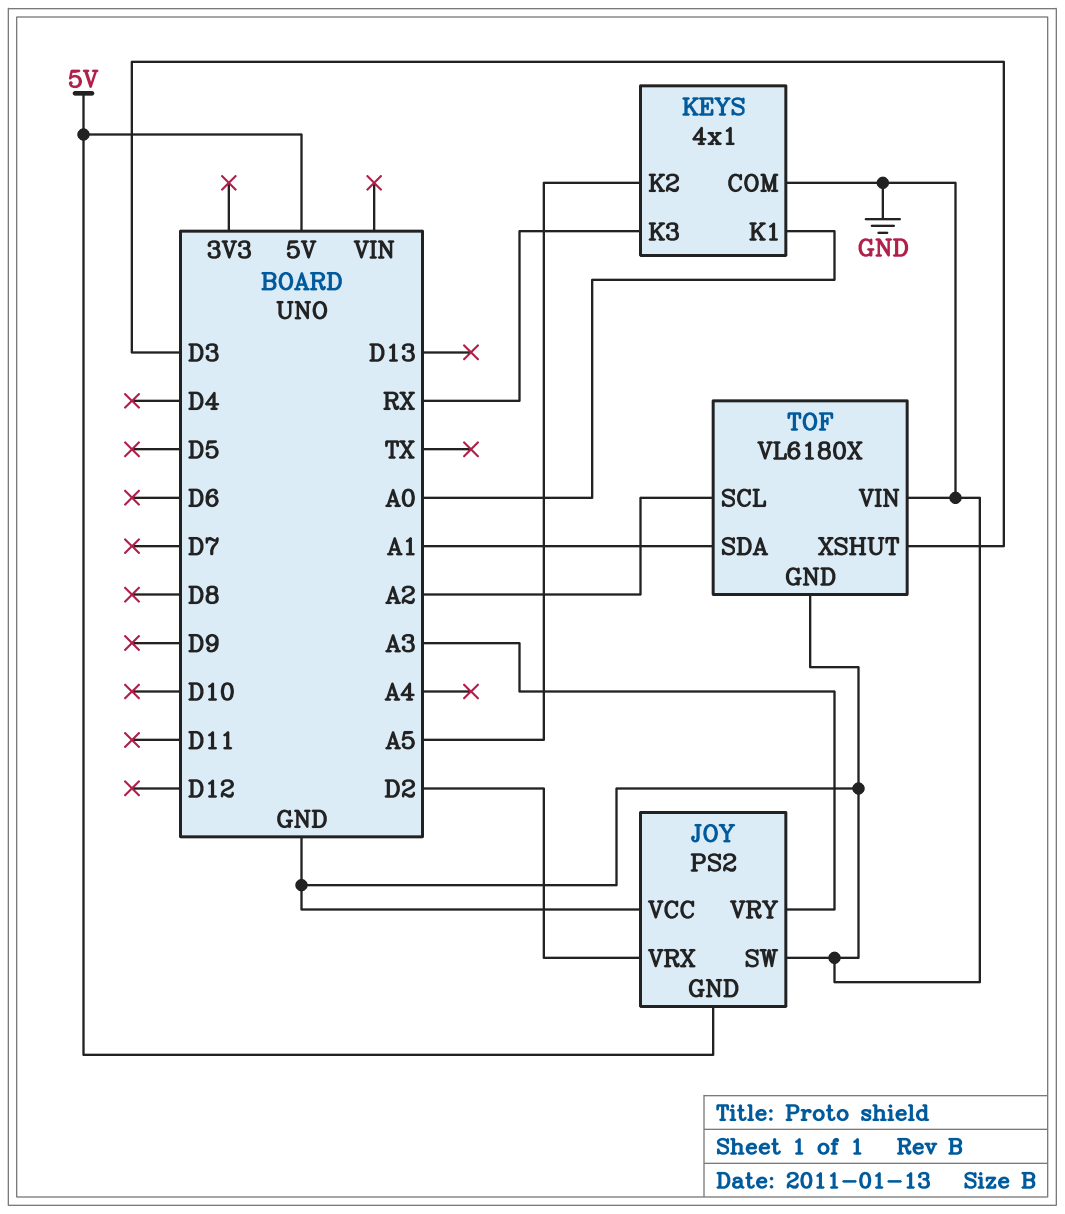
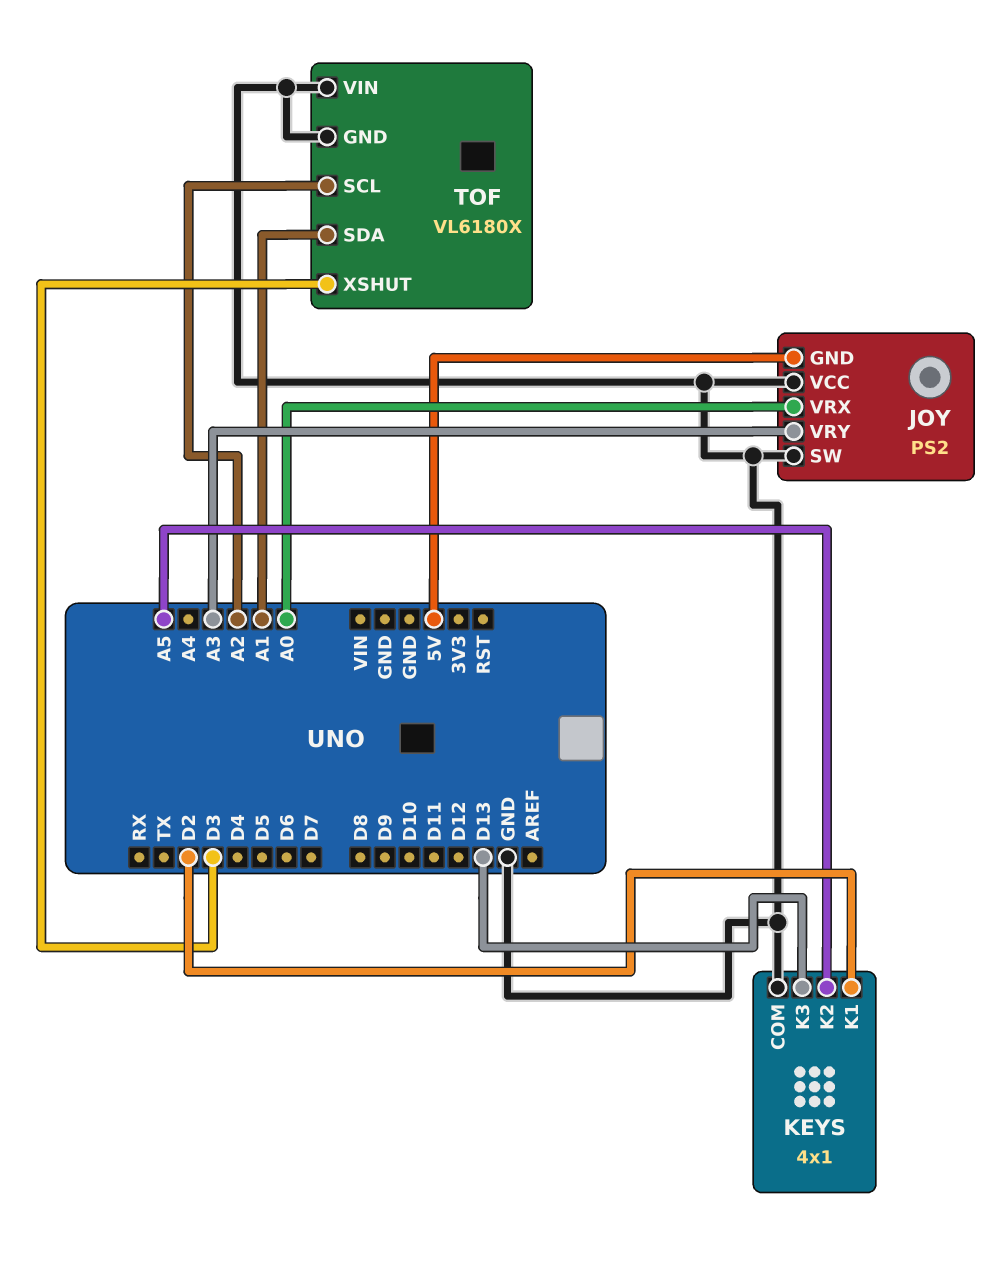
JOY pin VRX: D2 -> A0
KEYS pin K1: A0 -> D2
KEYS pin K3: RX -> D13

